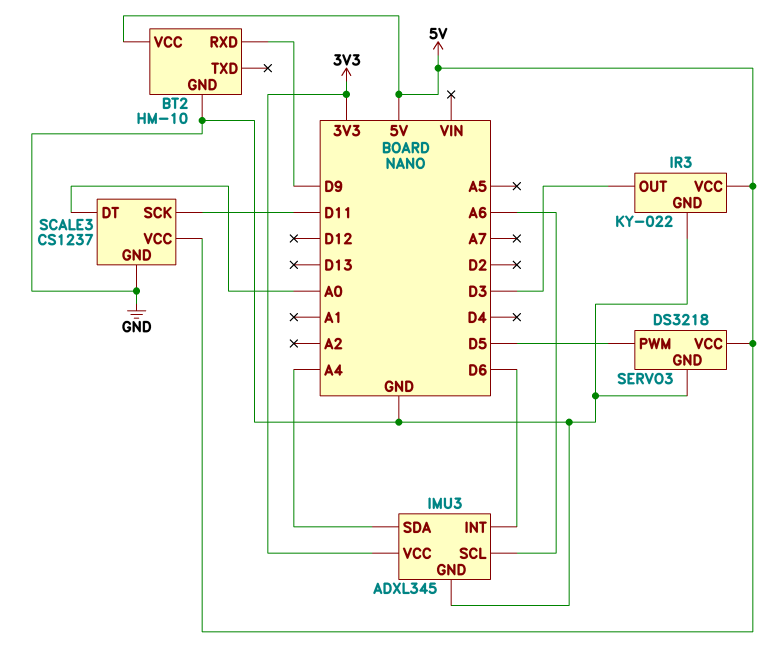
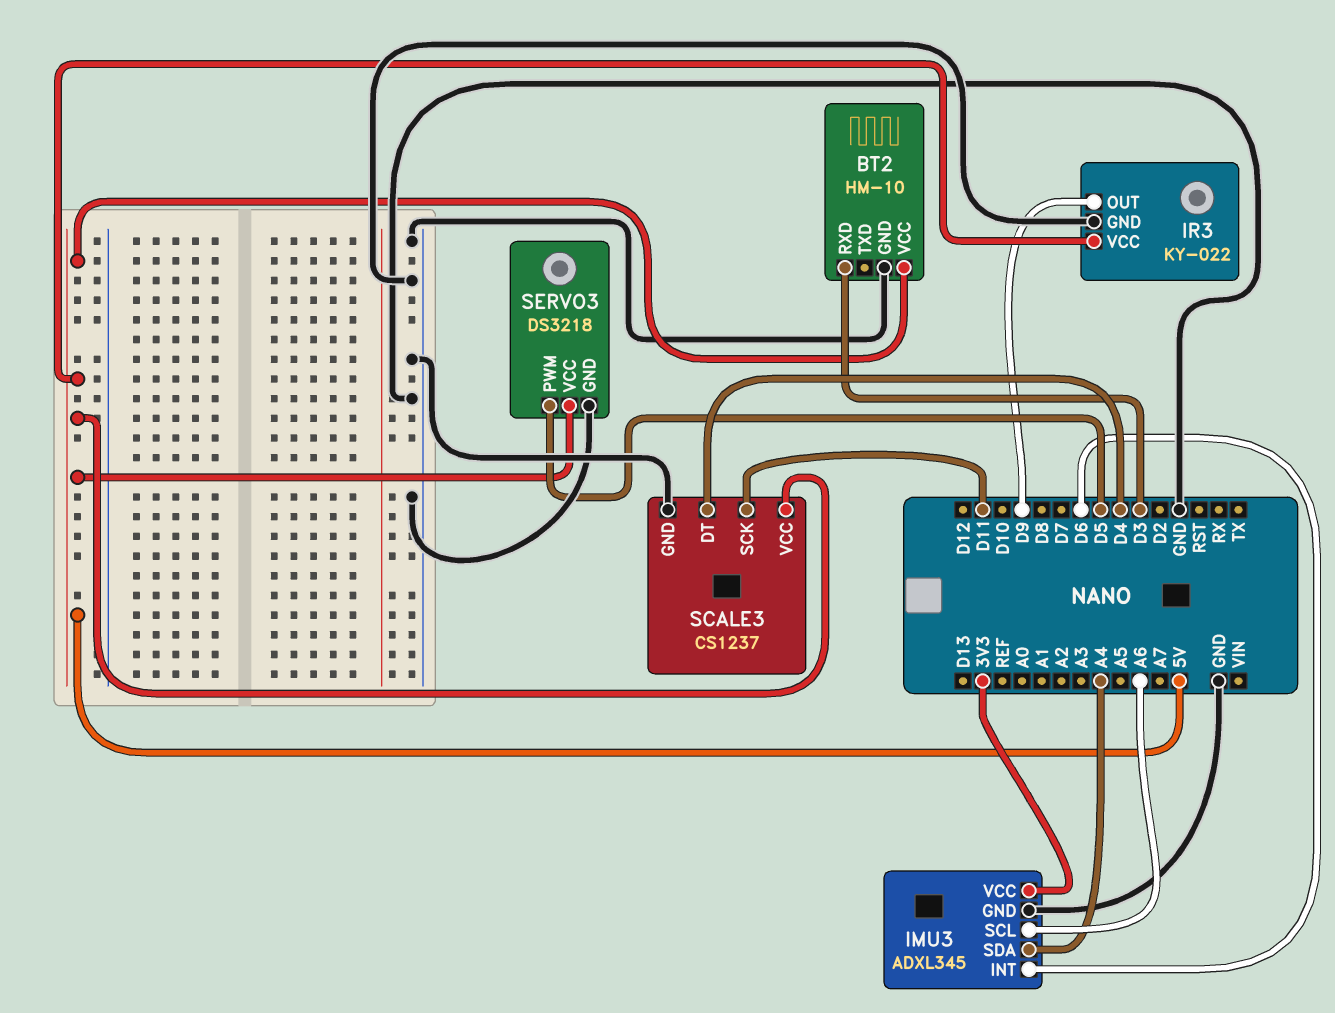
BT2 pin RXD: D9 -> D3
IR3 pin OUT: D3 -> D9
SCALE3 pin DT: A0 -> D4

